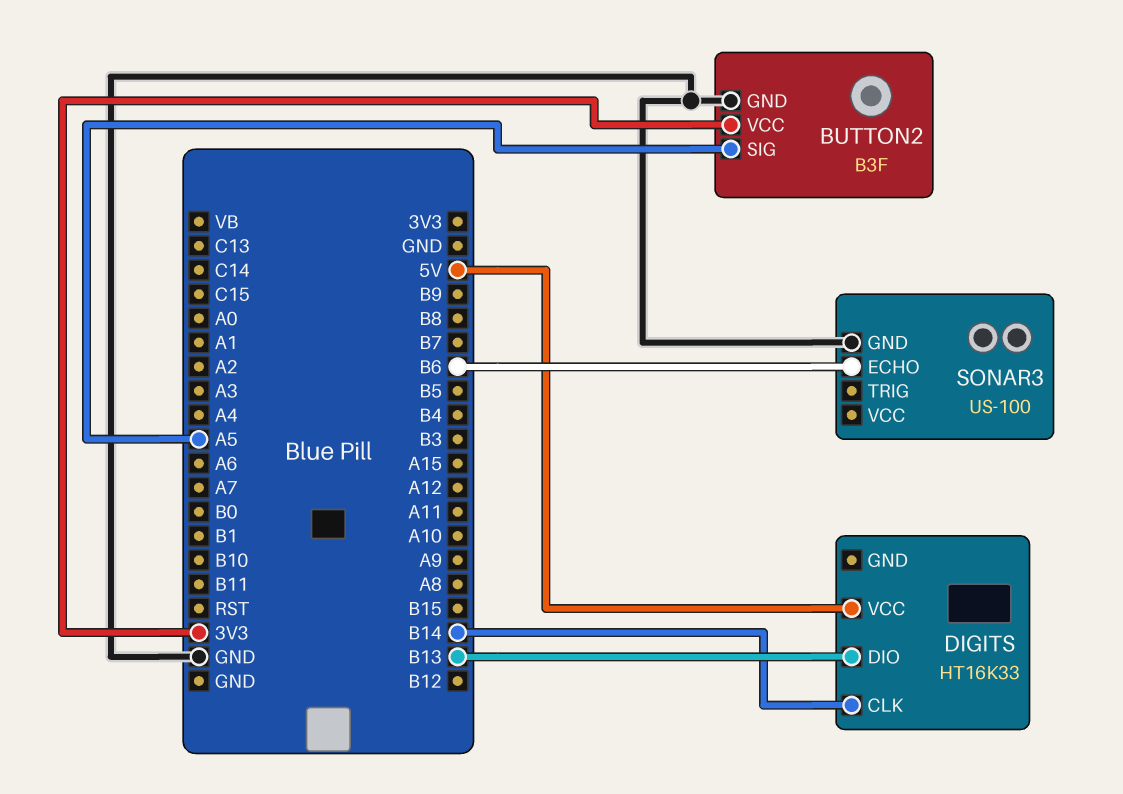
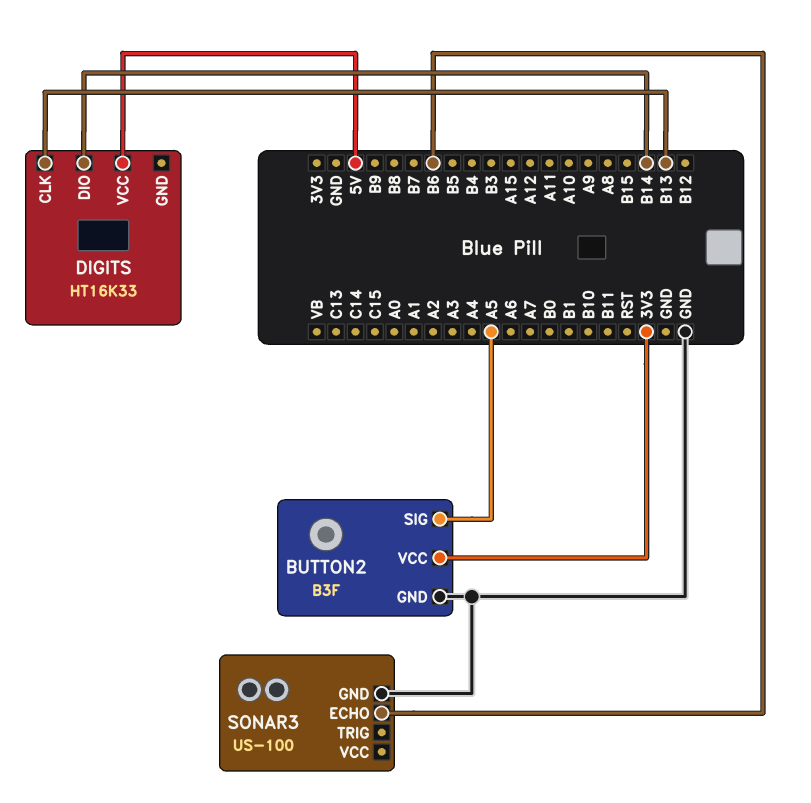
DIGITS pin CLK: B14 -> B13
DIGITS pin DIO: B13 -> B14

